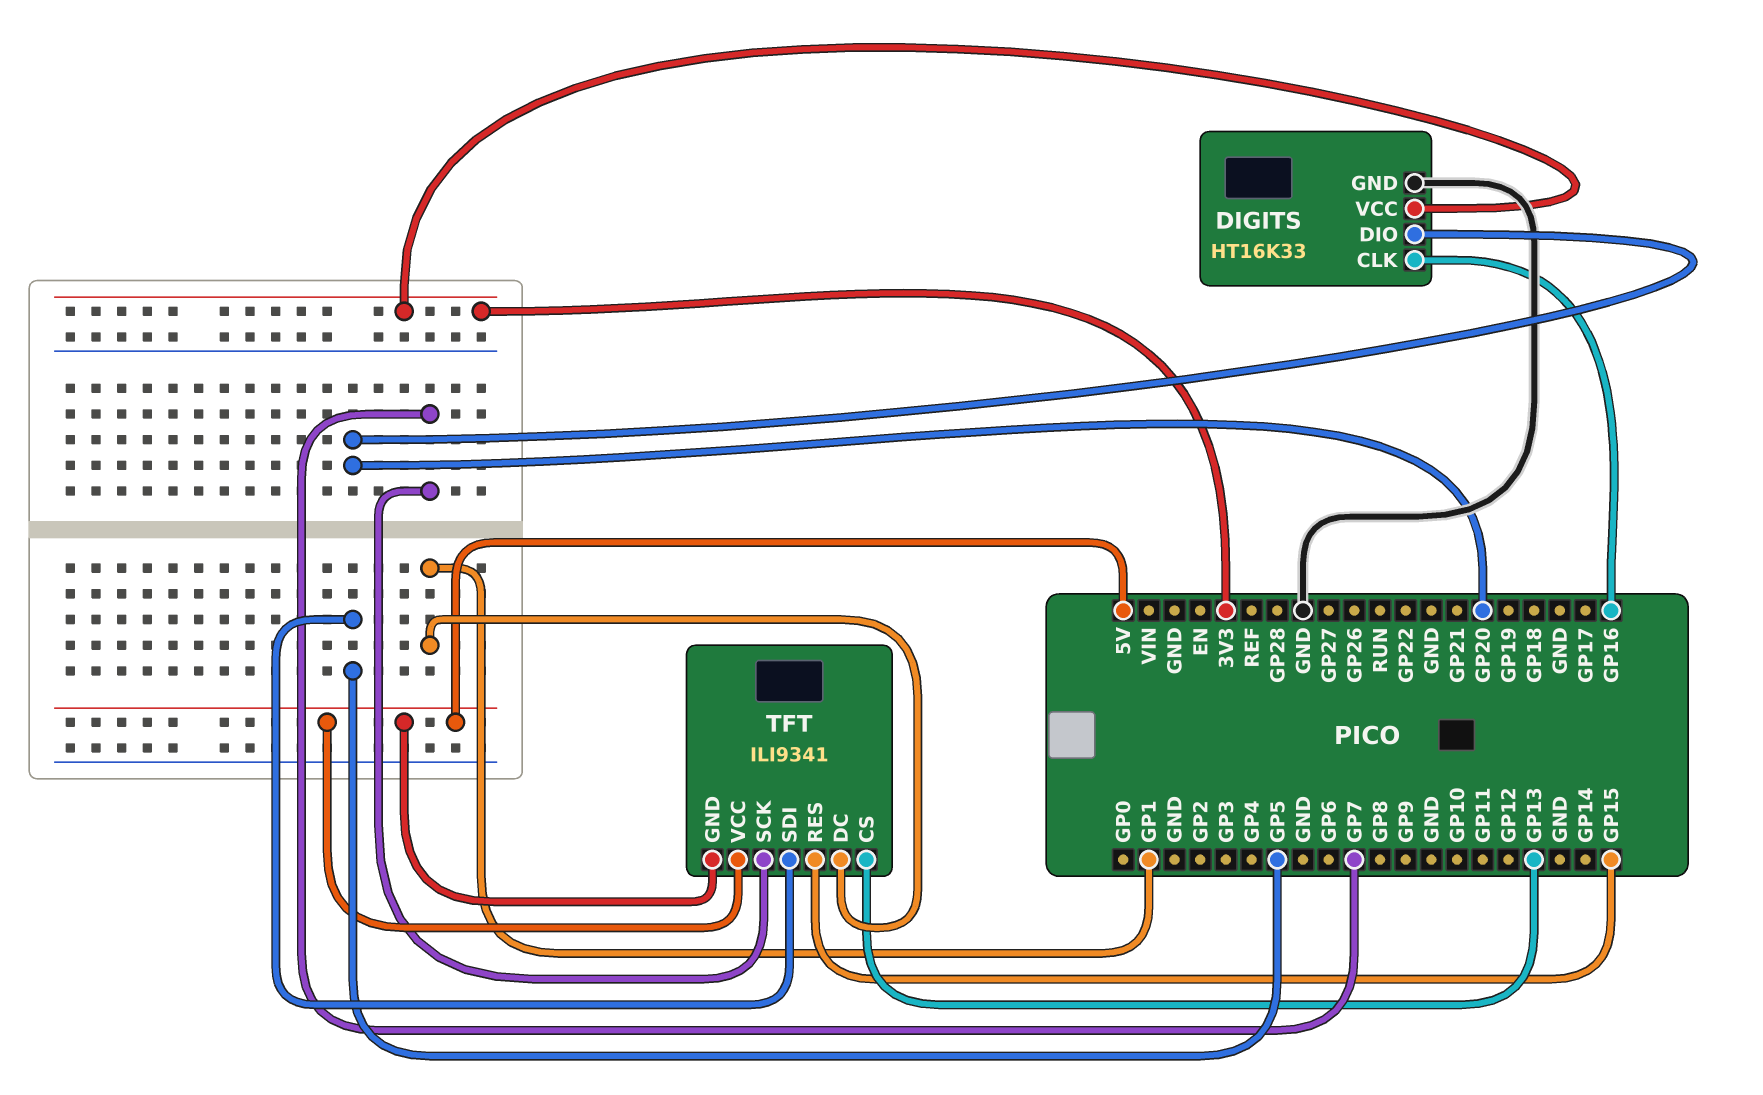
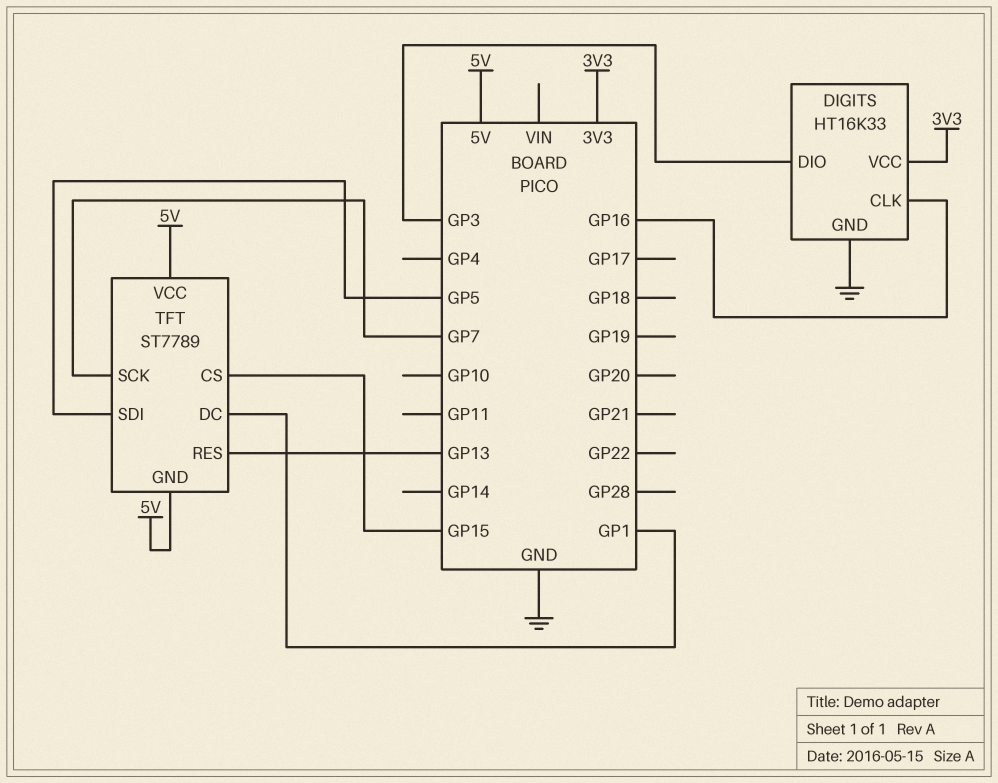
DIGITS pin DIO: GP20 -> GP3
TFT: ILI9341 -> ST7789
TFT pin CS: GP13 -> GP15
TFT pin RES: GP15 -> GP13

